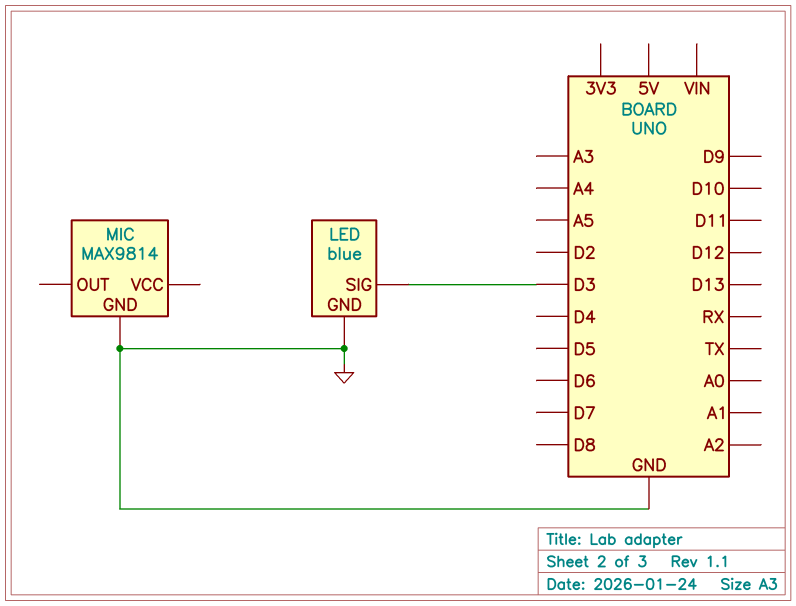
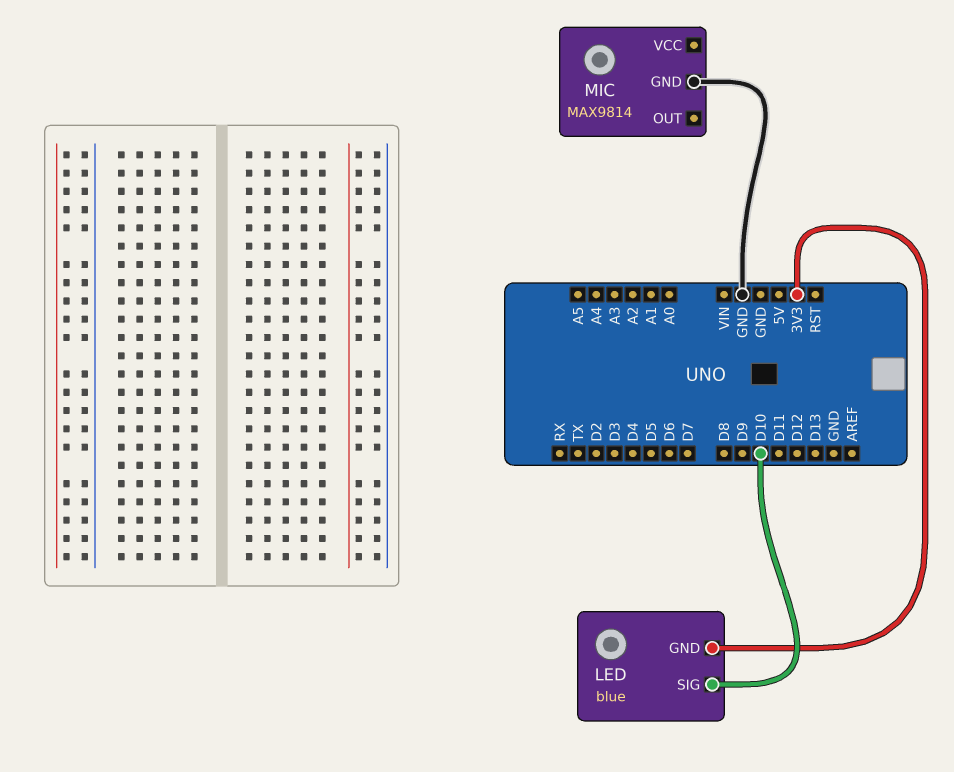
LED pin GND: GND -> 3V3
LED pin SIG: D3 -> D10

